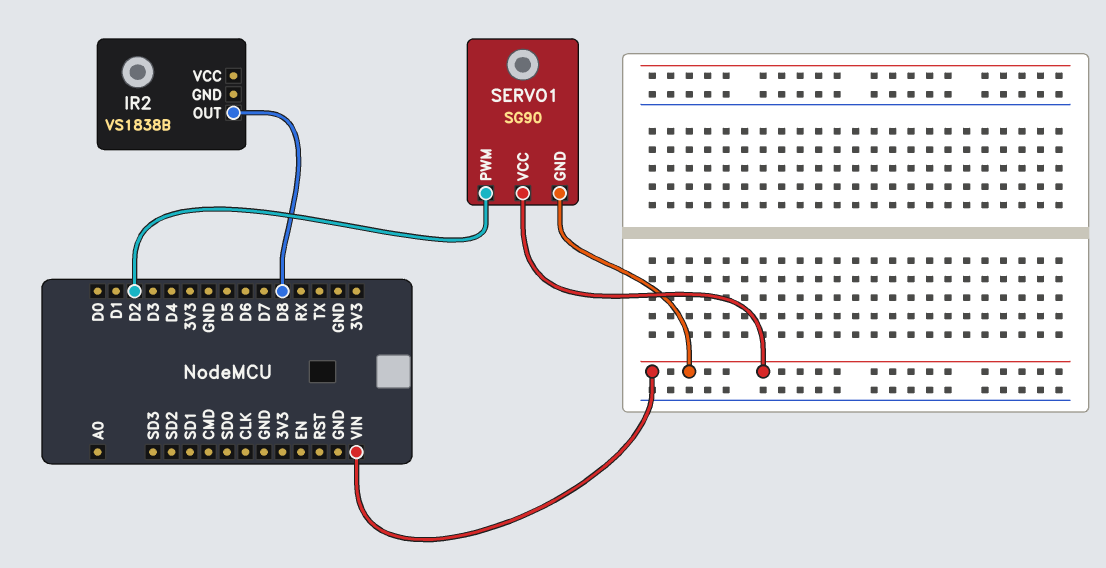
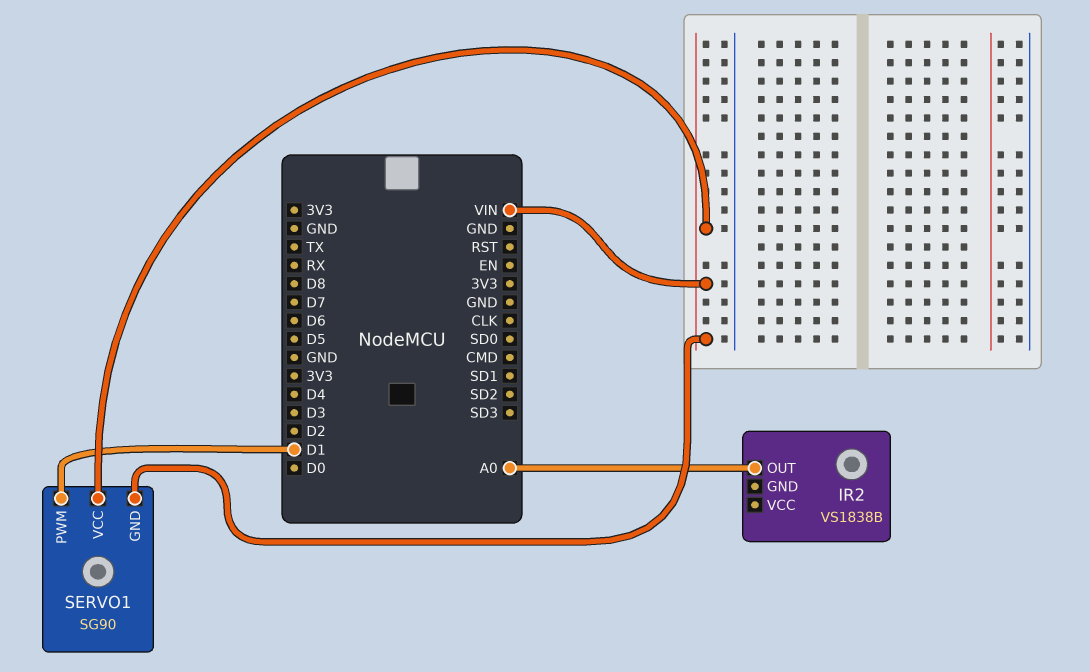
IR2 pin OUT: D8 -> A0
SERVO1 pin PWM: D2 -> D1

